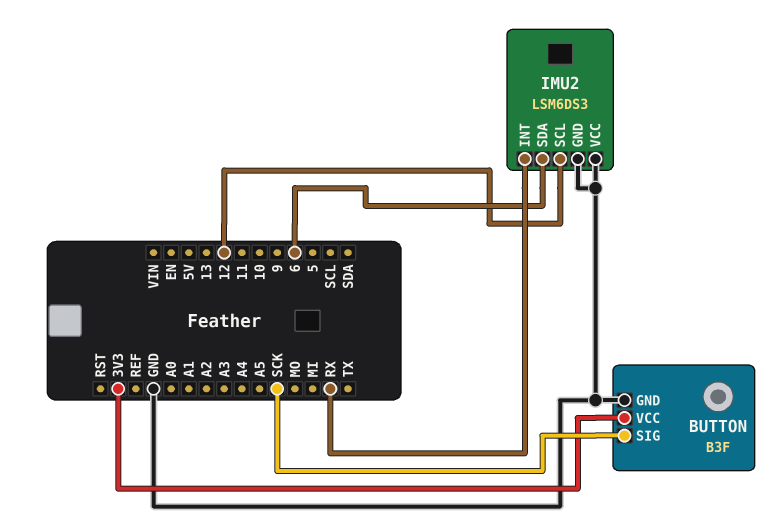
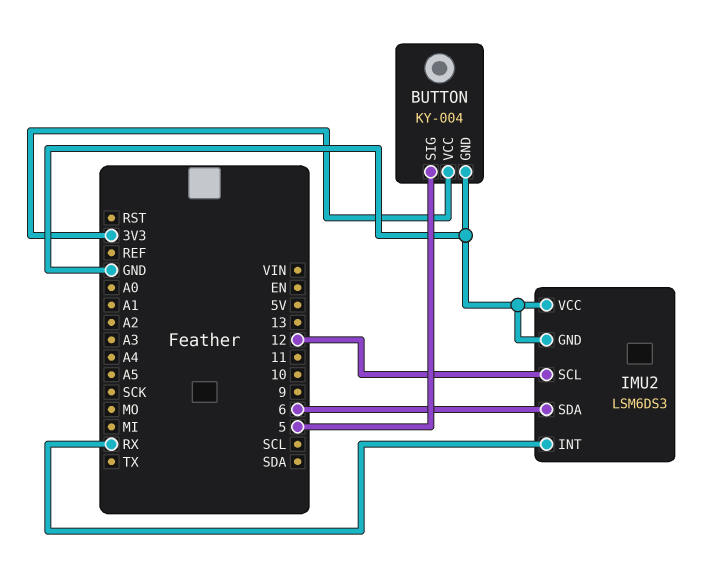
BUTTON: B3F -> KY-004
BUTTON pin SIG: SCK -> 5

